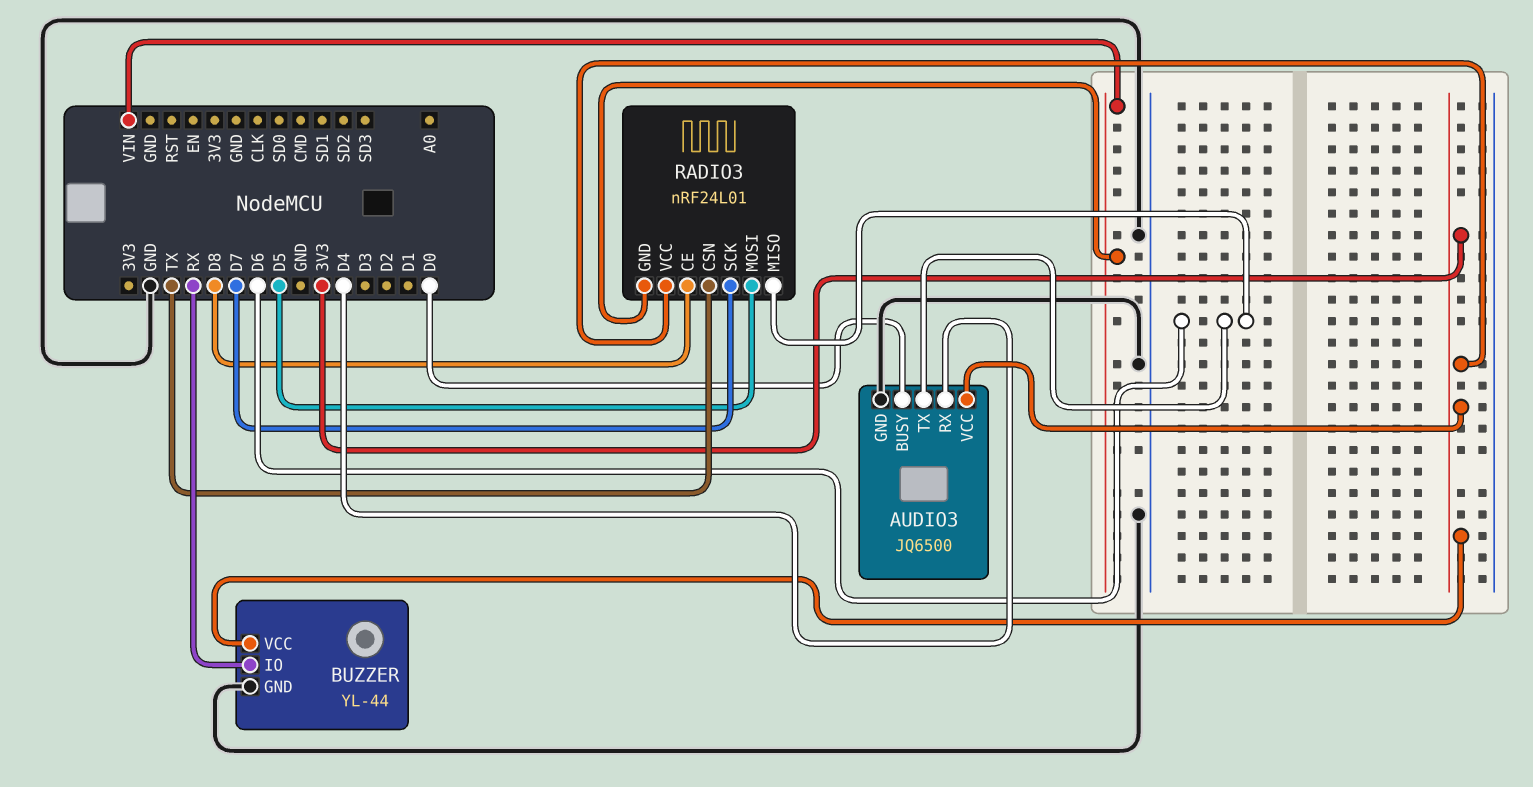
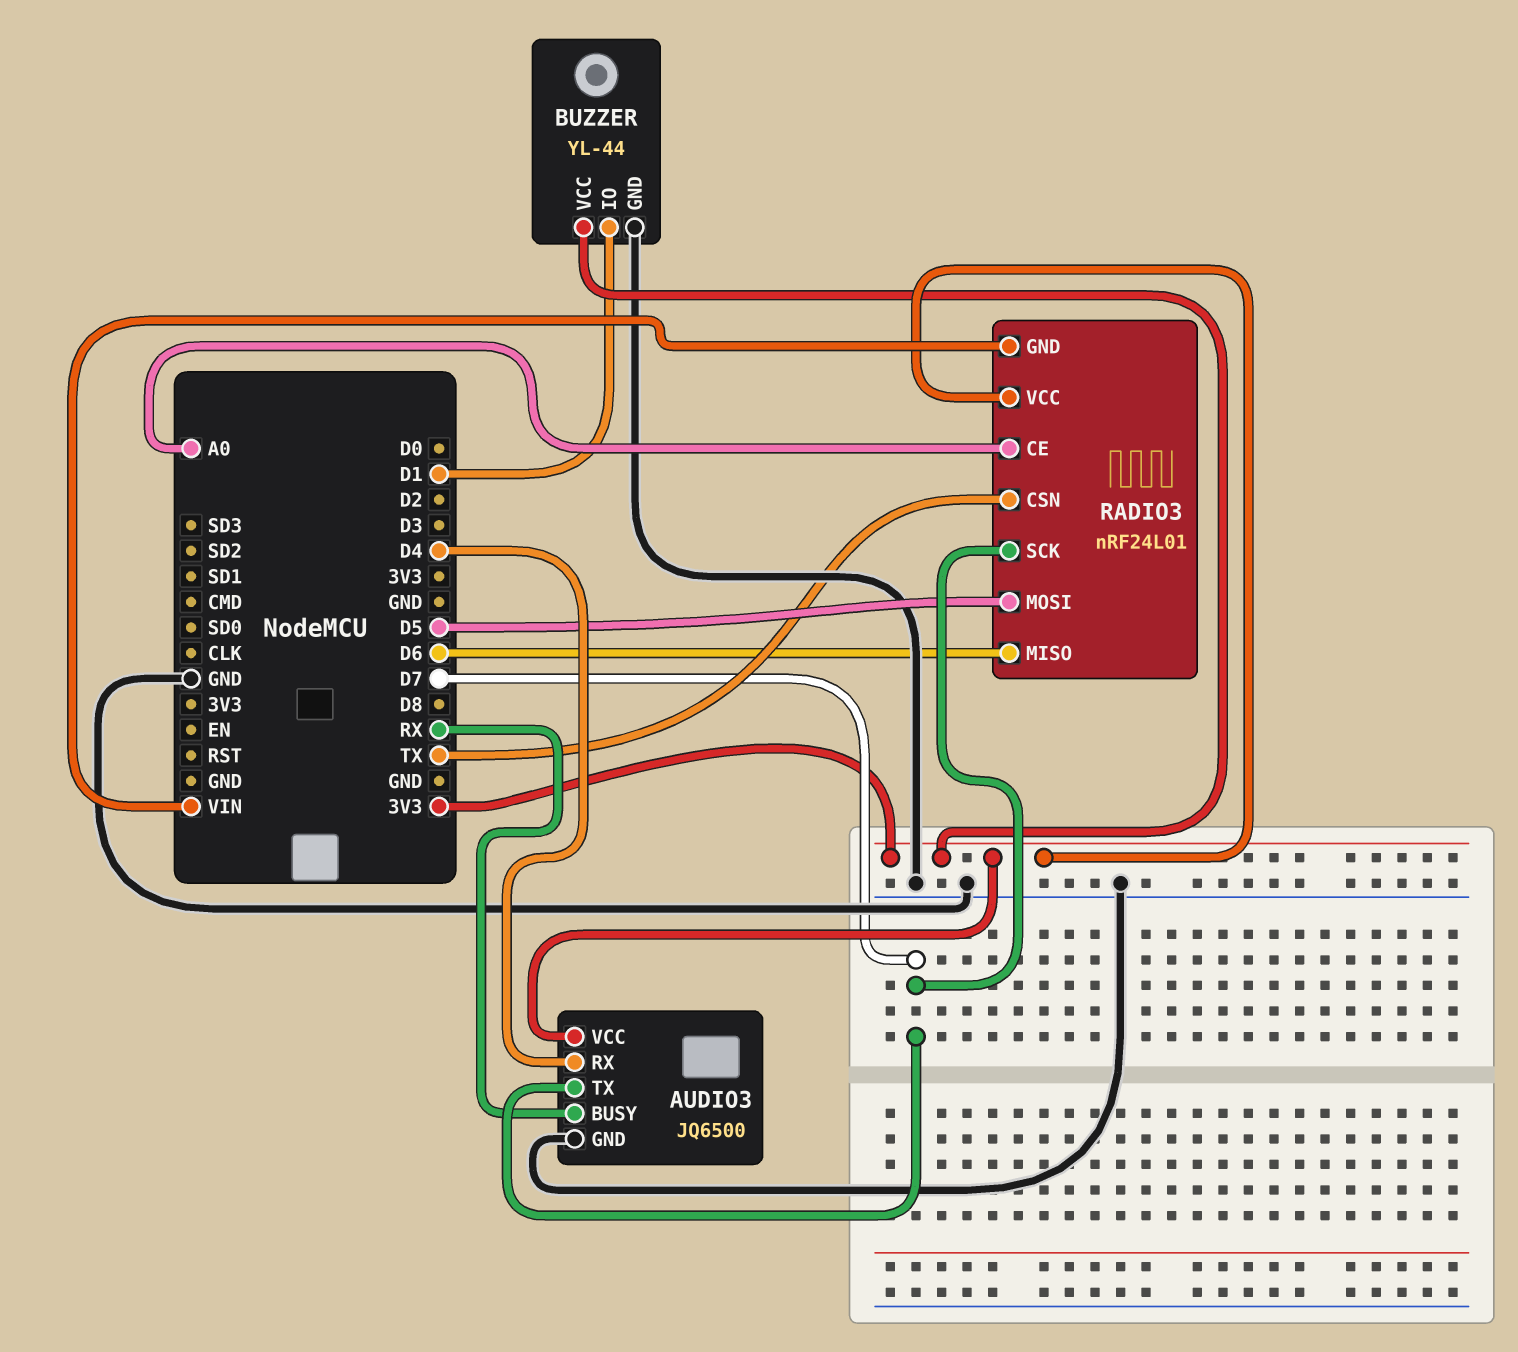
AUDIO3 pin BUSY: D0 -> RX
AUDIO3 pin TX: D6 -> D7
BUZZER pin IO: RX -> D1
RADIO3 pin CE: D8 -> A0

